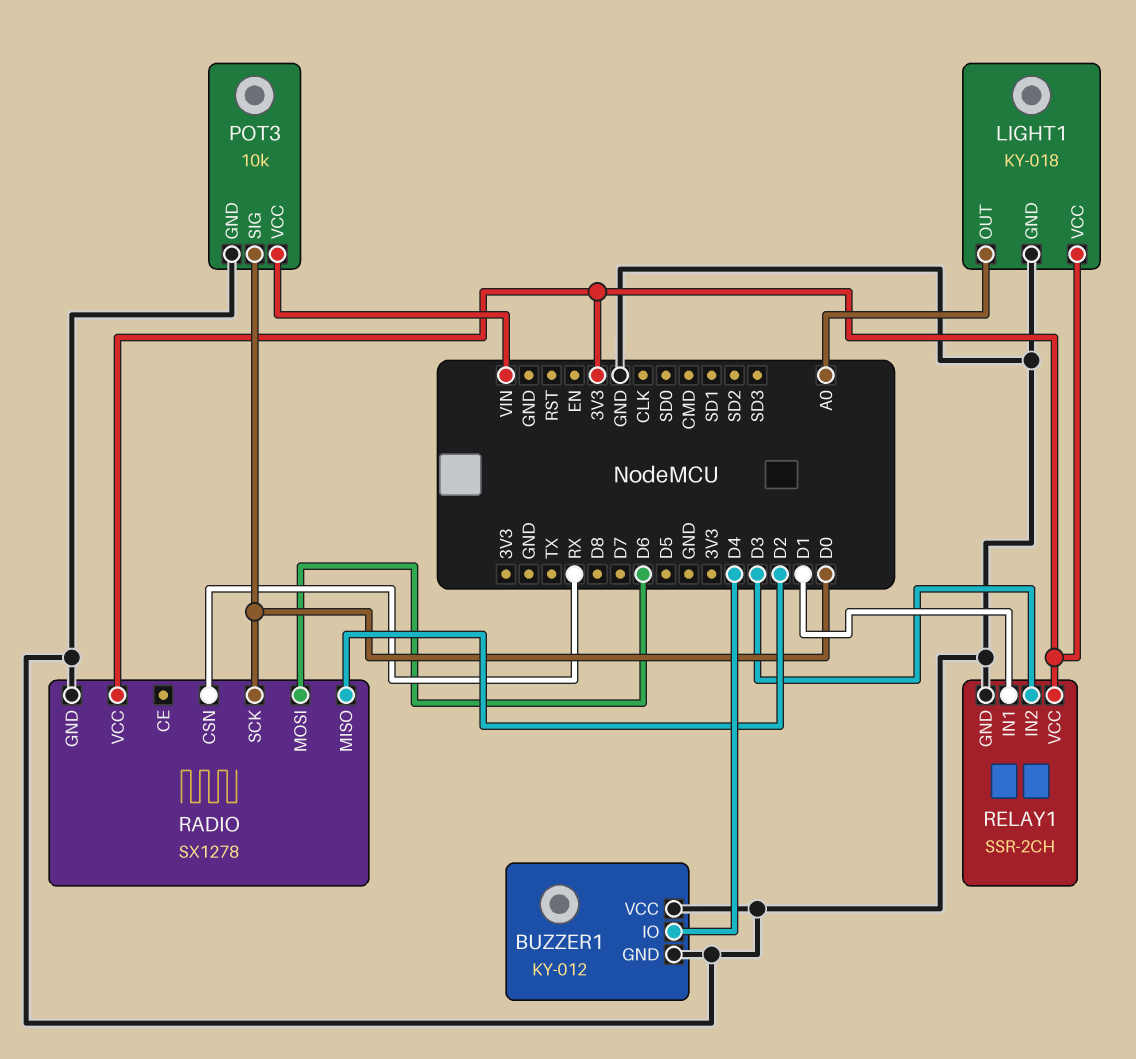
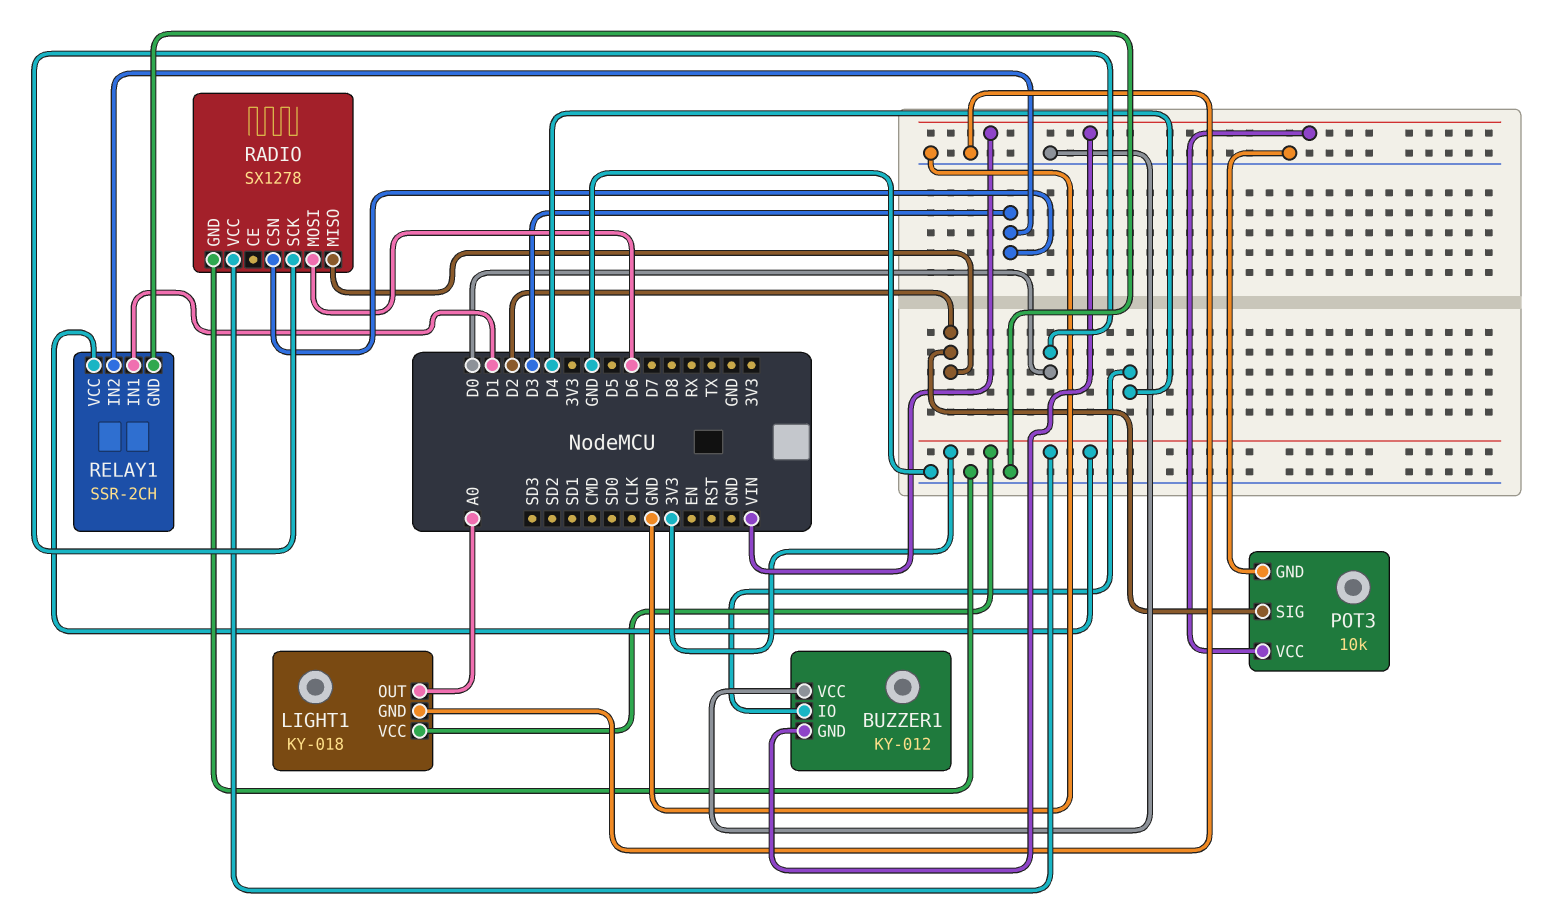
BUZZER1 pin GND: GND -> VIN
POT3 pin SIG: D0 -> D2
RADIO pin CSN: RX -> D3

